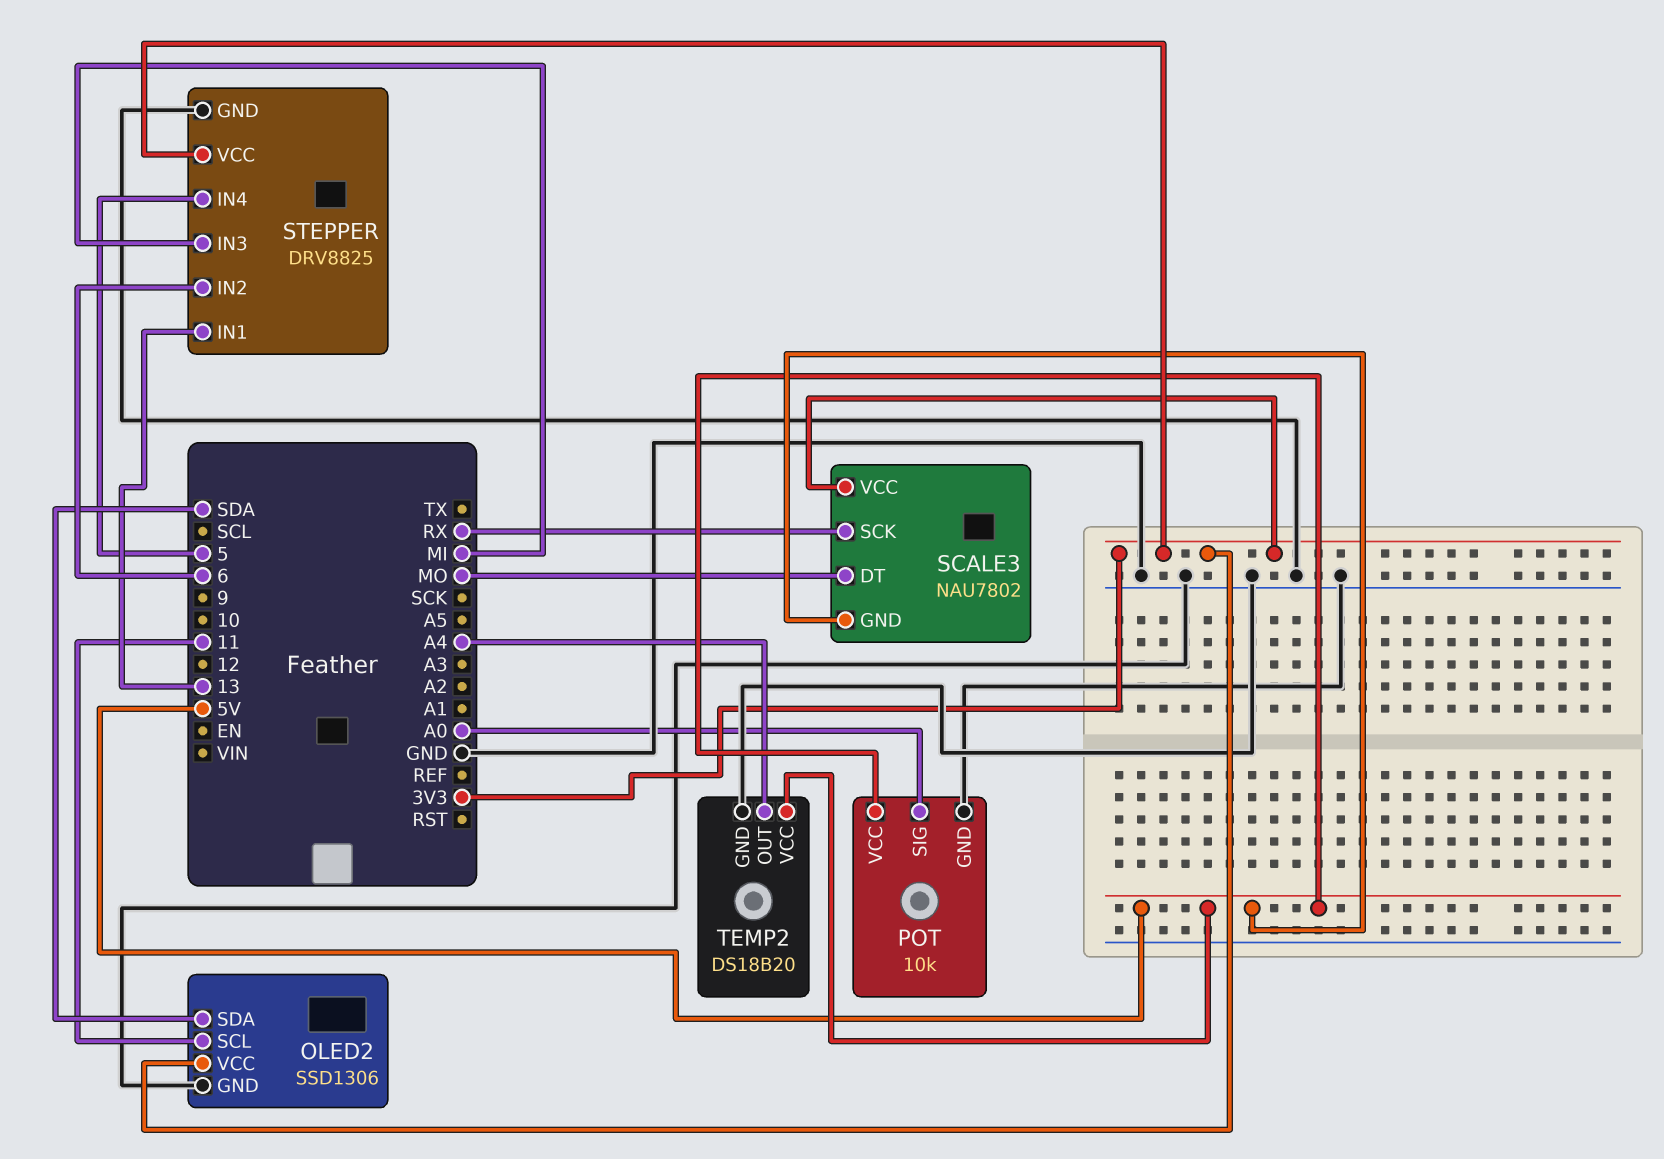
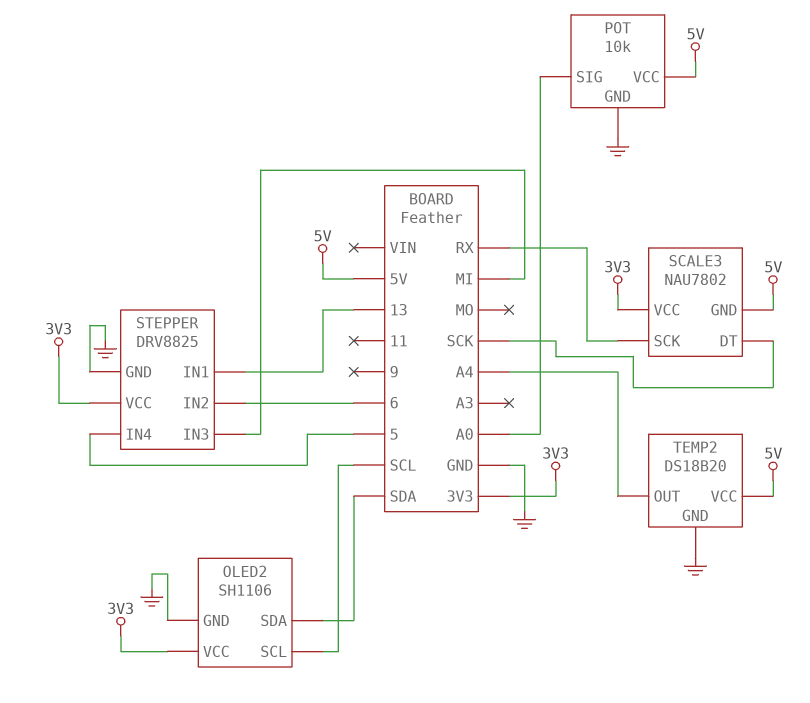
OLED2: SSD1306 -> SH1106
OLED2 pin SCL: 11 -> SCL
SCALE3 pin DT: MO -> SCK

